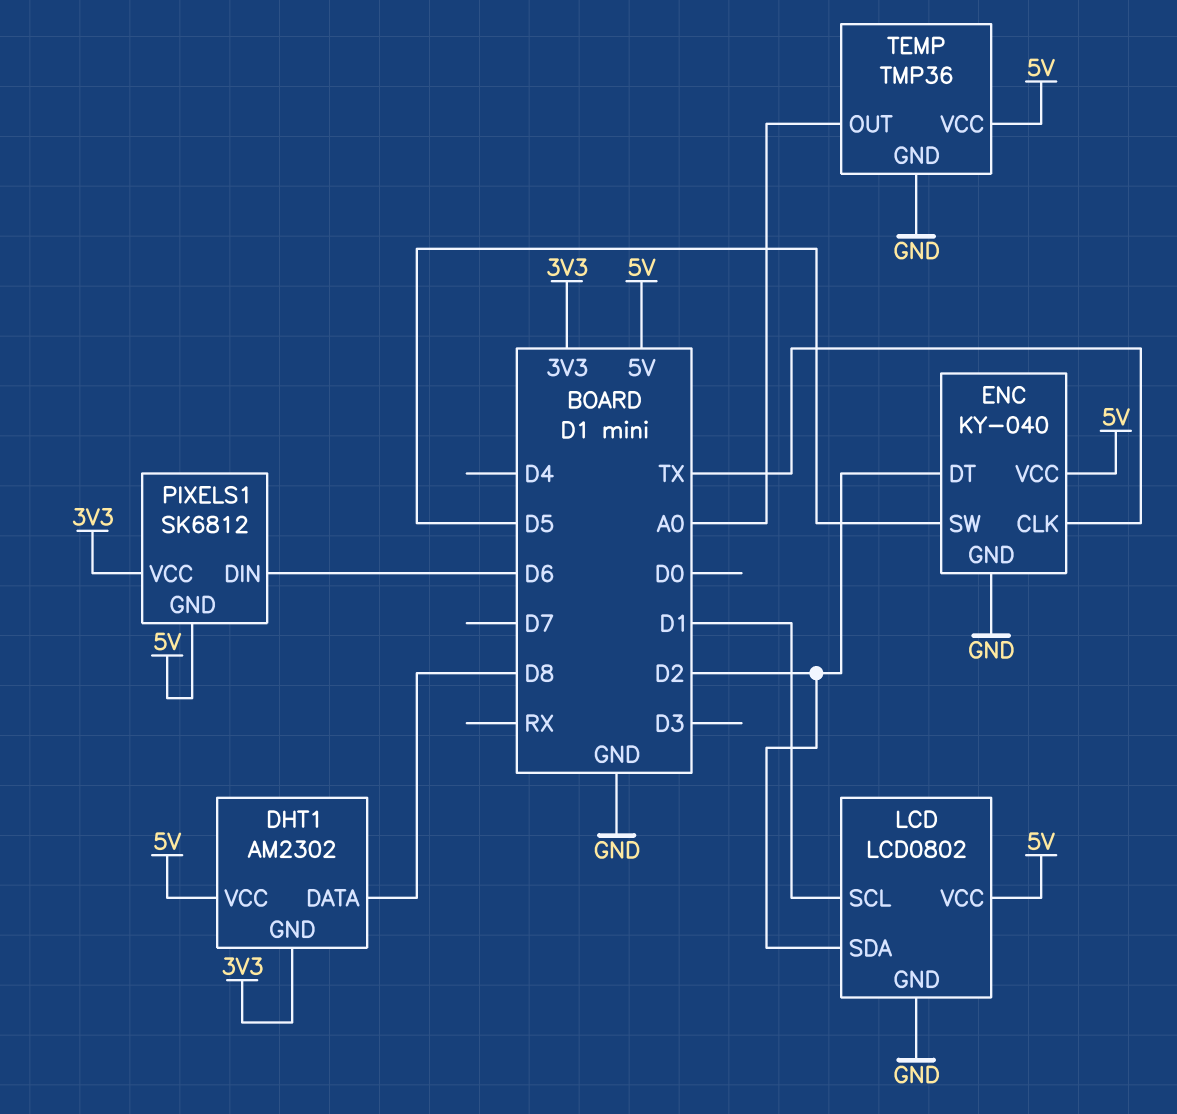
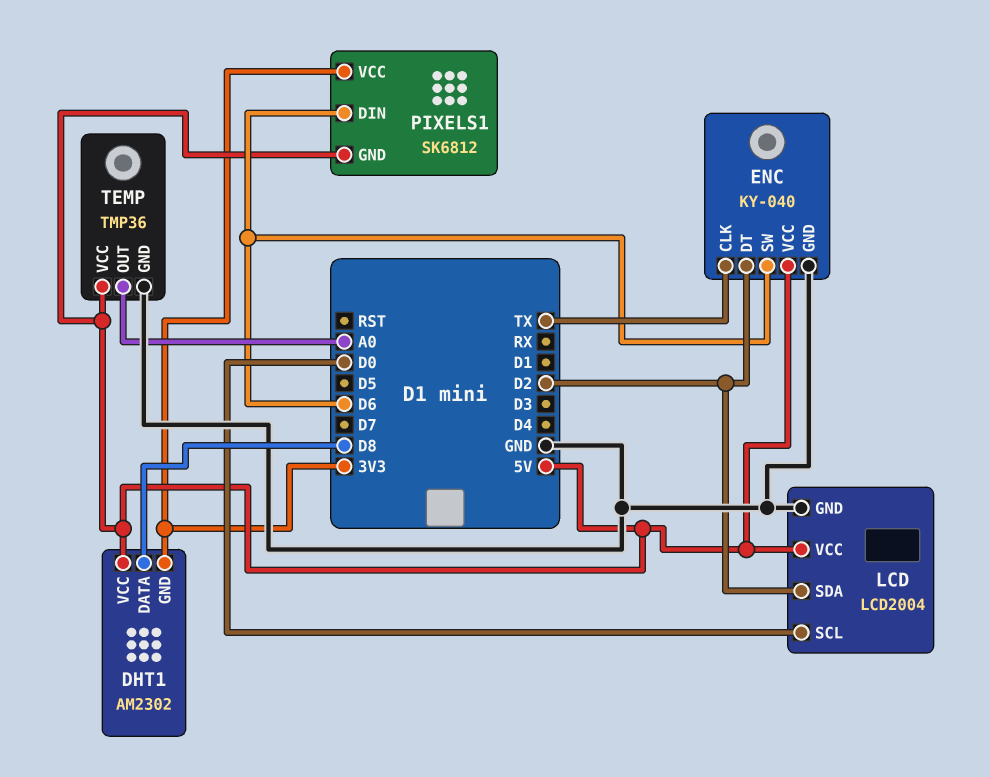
ENC pin SW: D5 -> D6
LCD: LCD0802 -> LCD2004
LCD pin SCL: D1 -> D0

